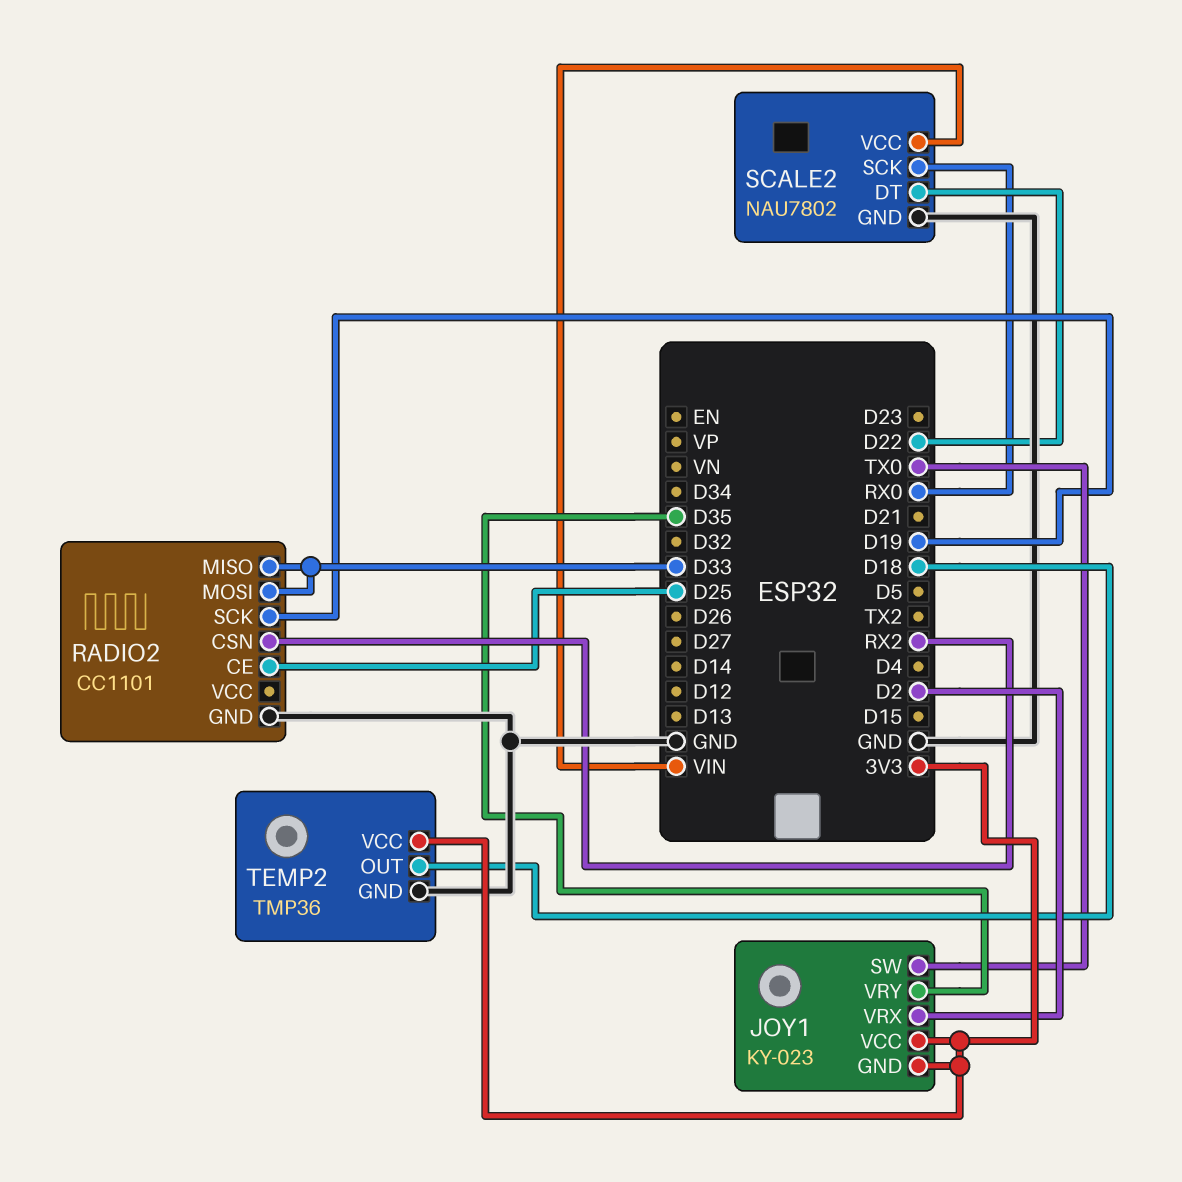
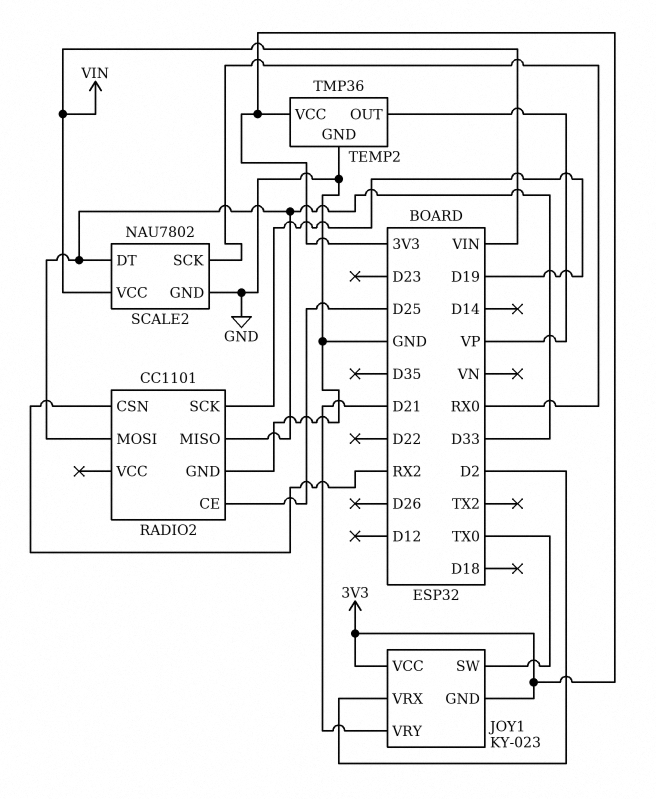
JOY1 pin VRY: D35 -> D21
SCALE2 pin DT: D22 -> D33
TEMP2 pin OUT: D18 -> VP

